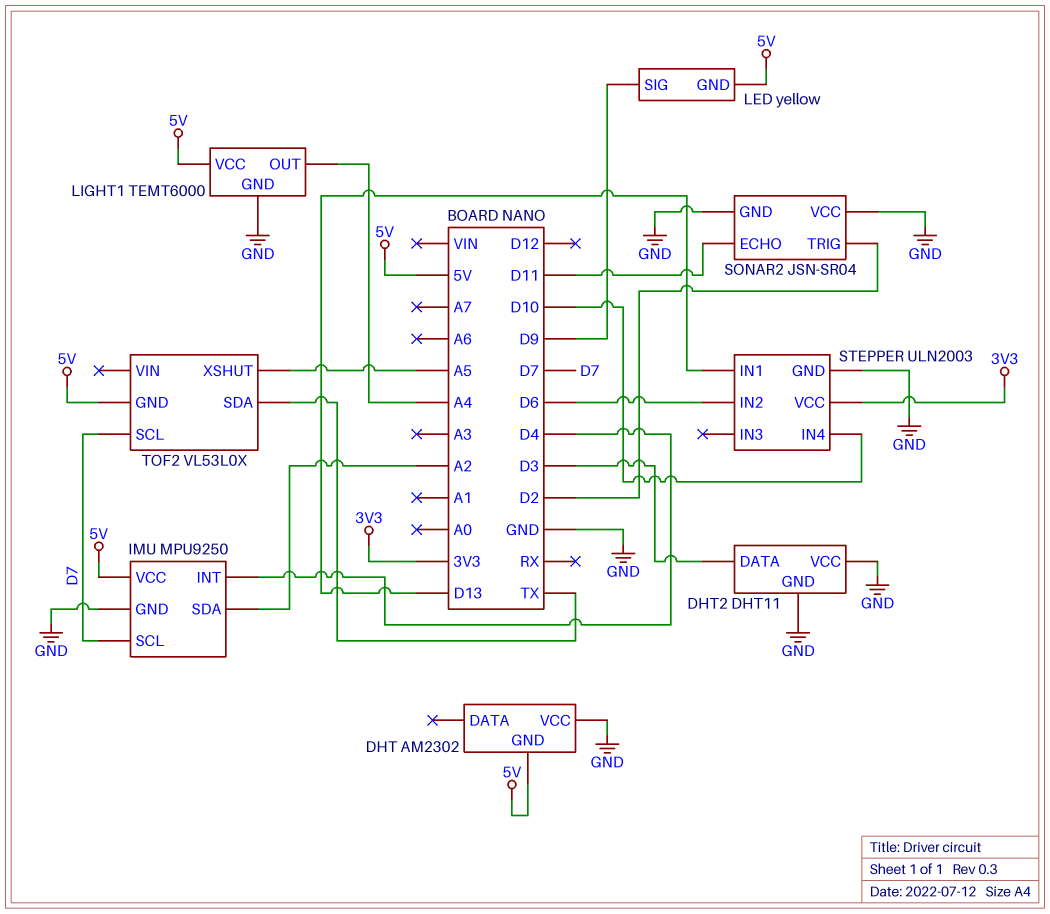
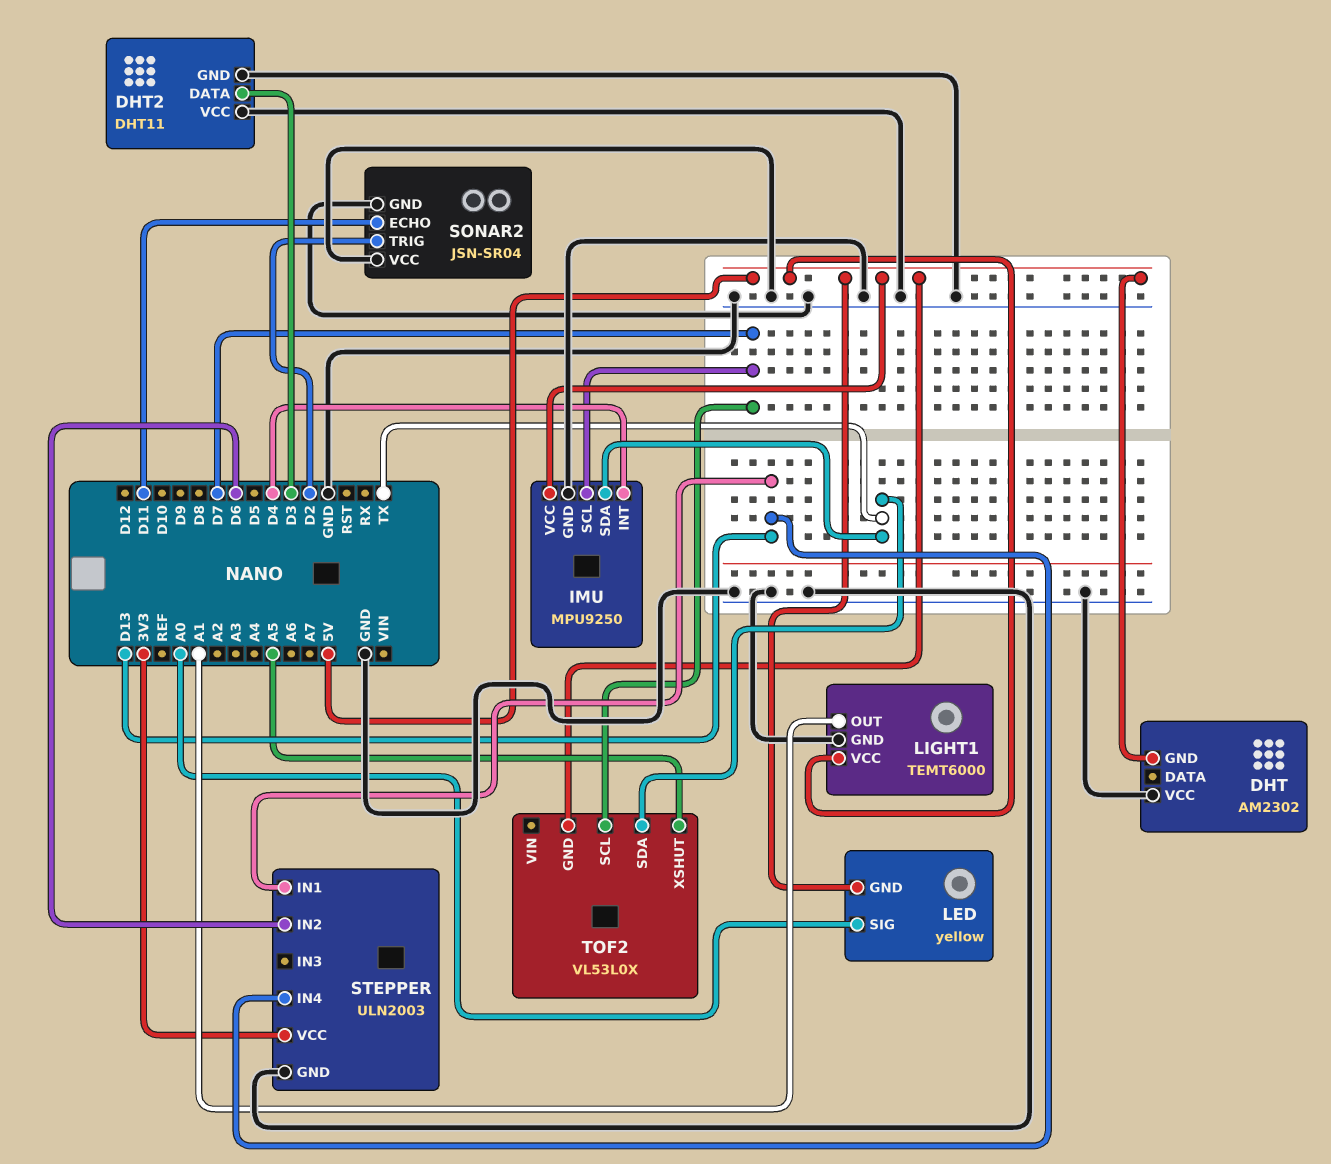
IMU pin SDA: A2 -> TX
LED pin SIG: D9 -> A0
LIGHT1 pin OUT: A4 -> A1
STEPPER pin IN4: D10 -> D13

